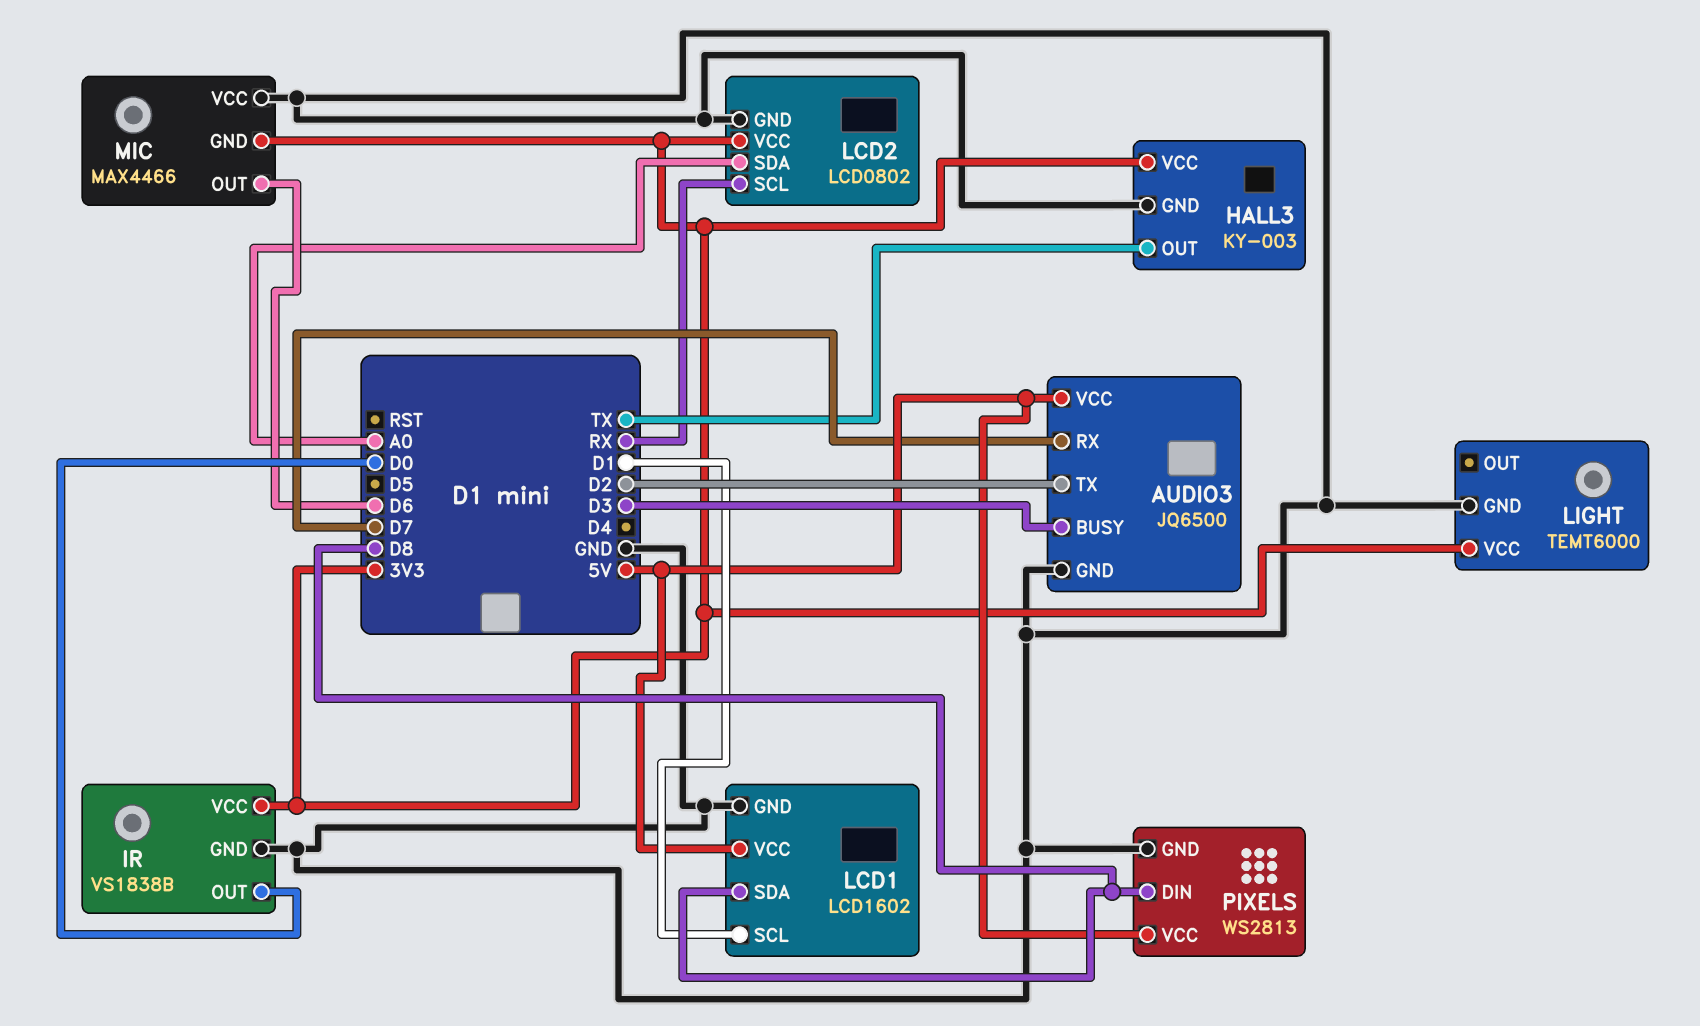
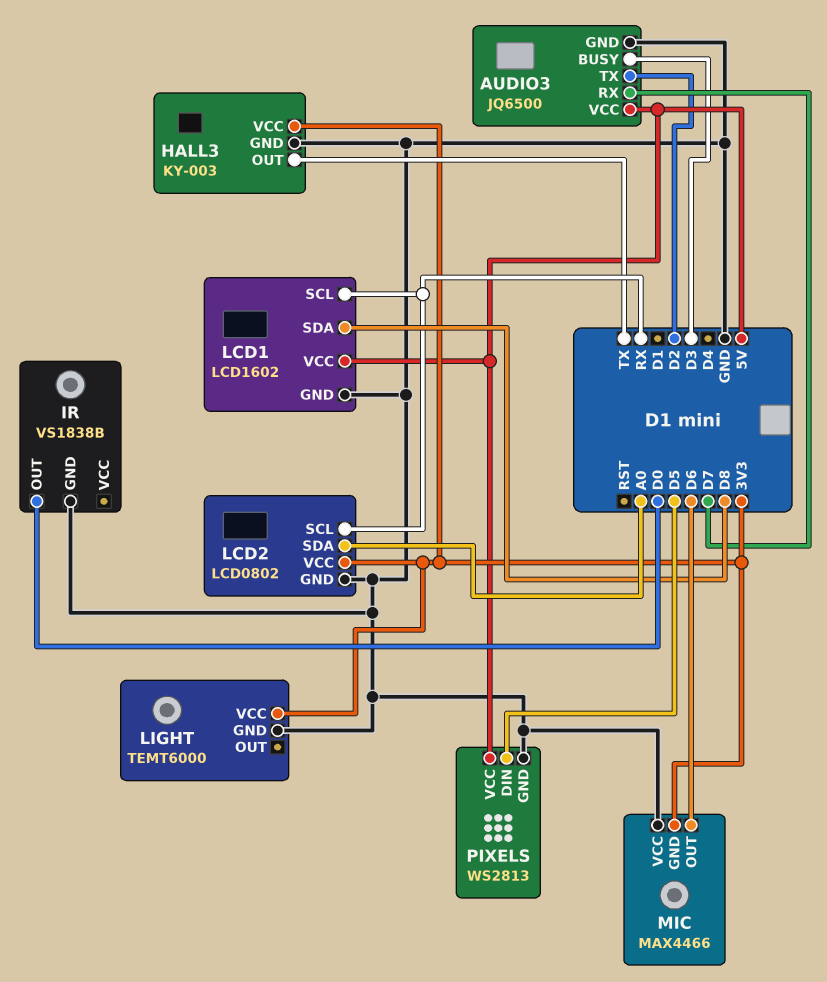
IR pin VCC: 3V3 -> none
LCD1 pin SCL: D1 -> RX
PIXELS pin DIN: D8 -> D5

